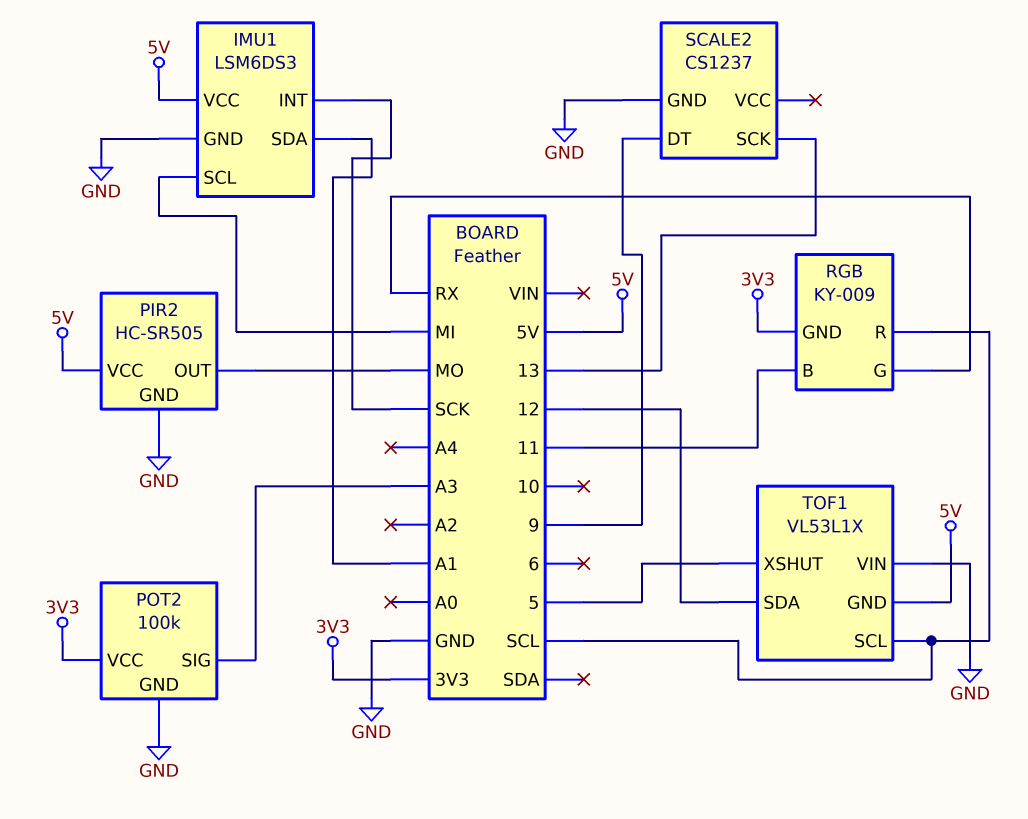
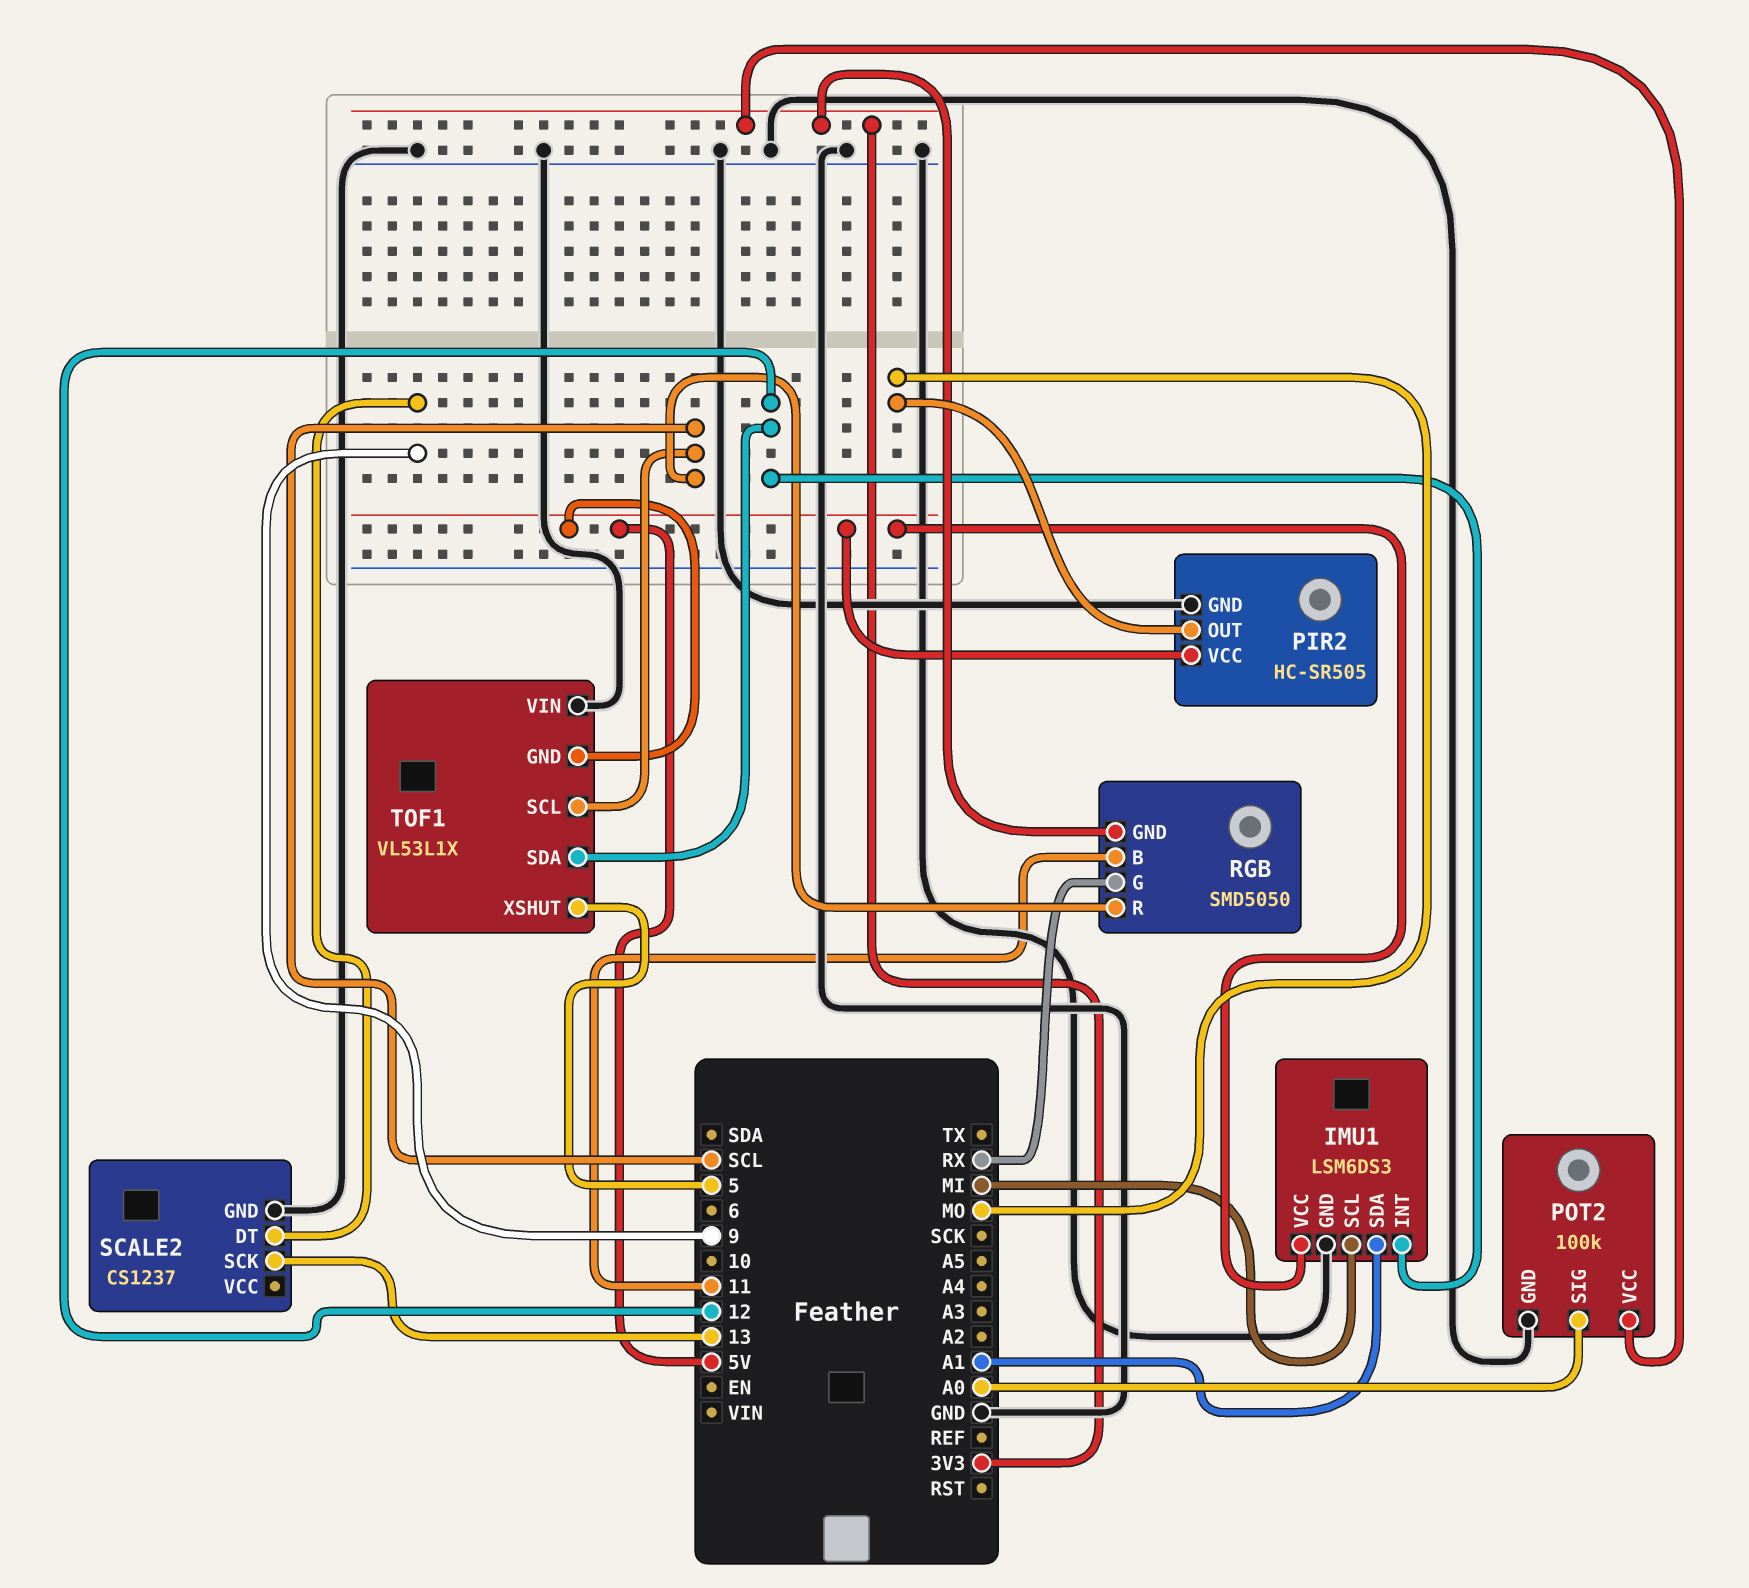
IMU1 pin INT: SCK -> 12
POT2 pin SIG: A3 -> A0
RGB: KY-009 -> SMD5050

